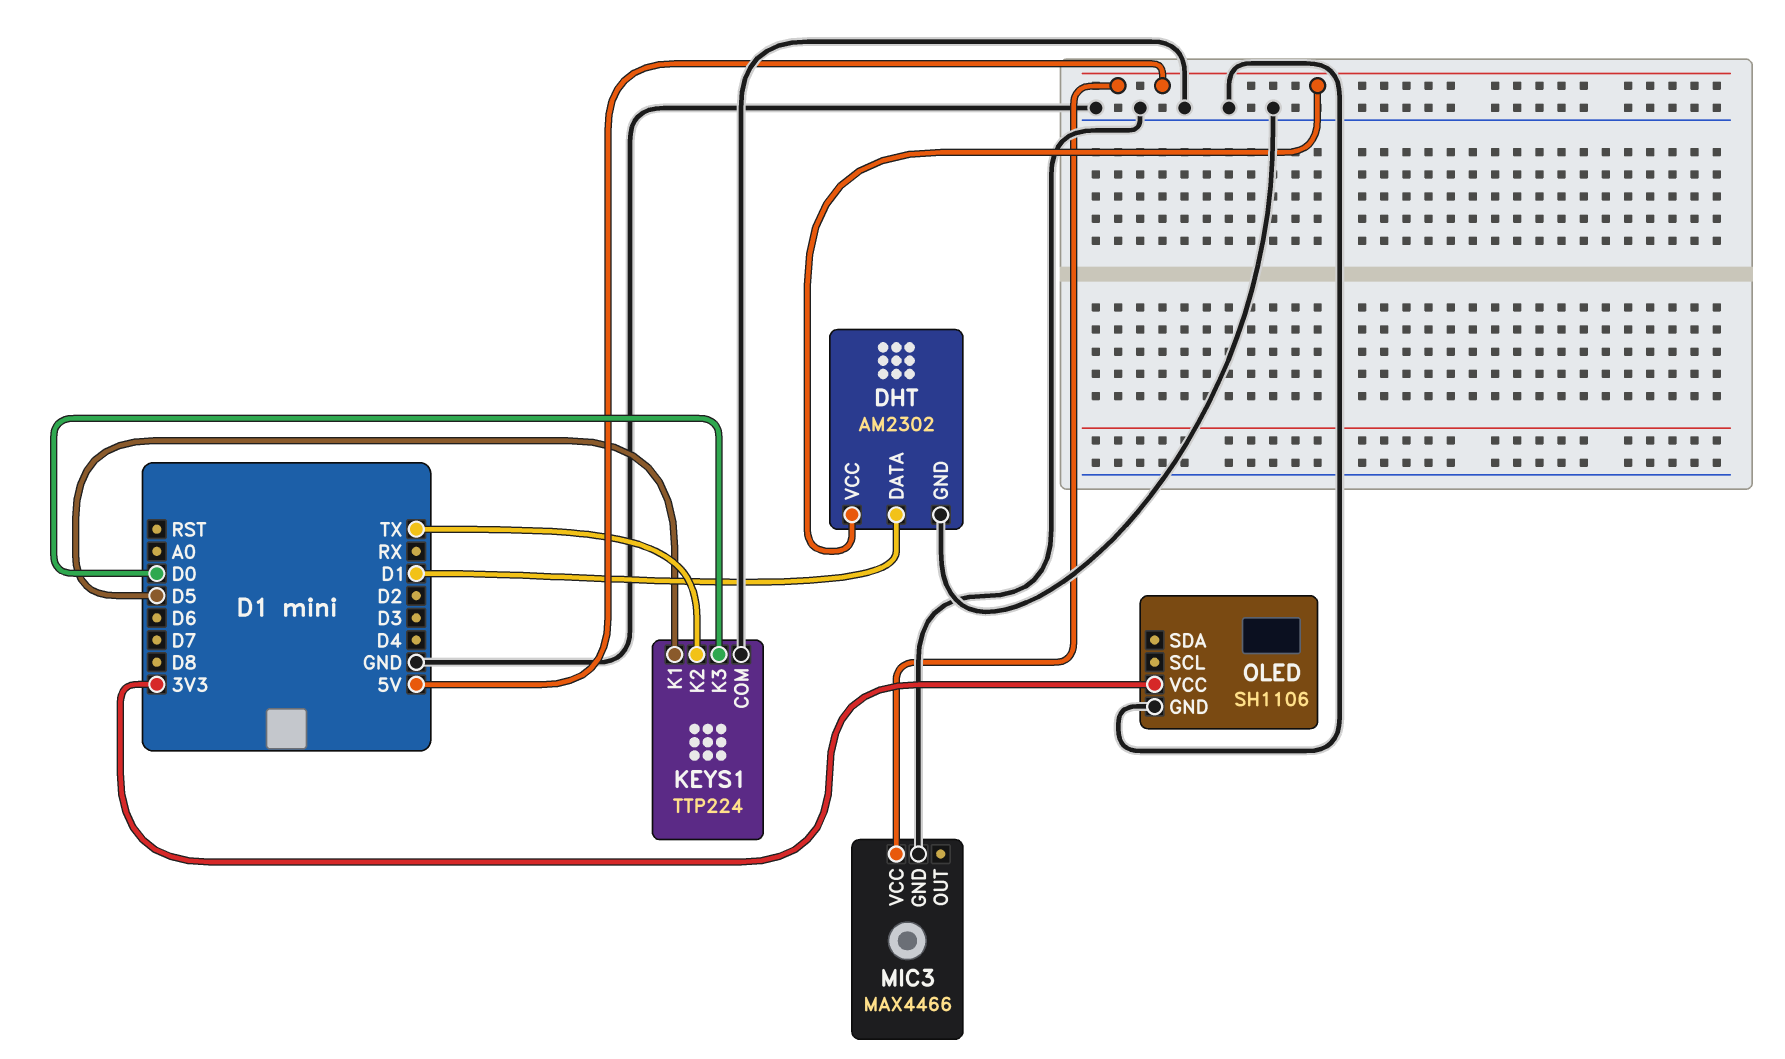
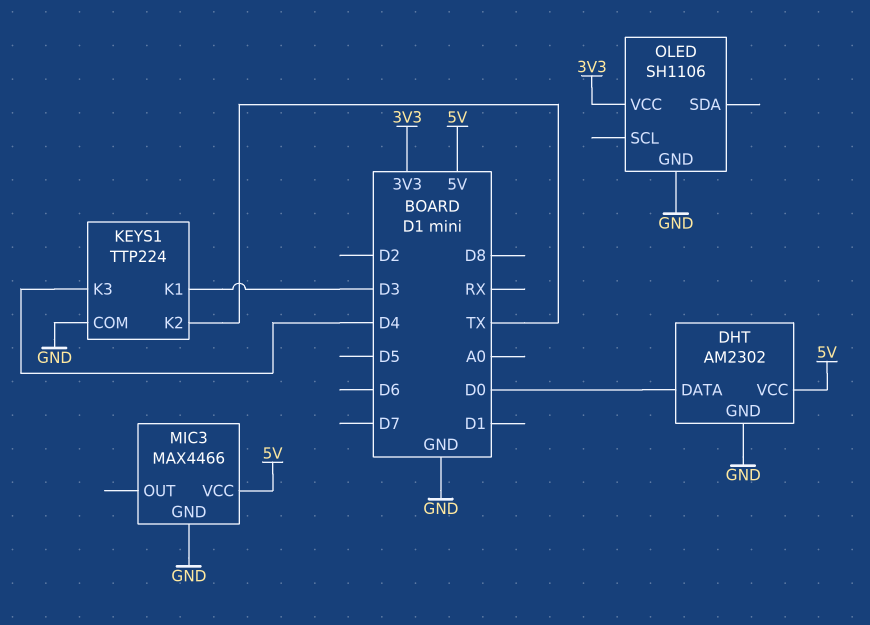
DHT pin DATA: D1 -> D0
KEYS1 pin K1: D5 -> D3
KEYS1 pin K3: D0 -> D4

